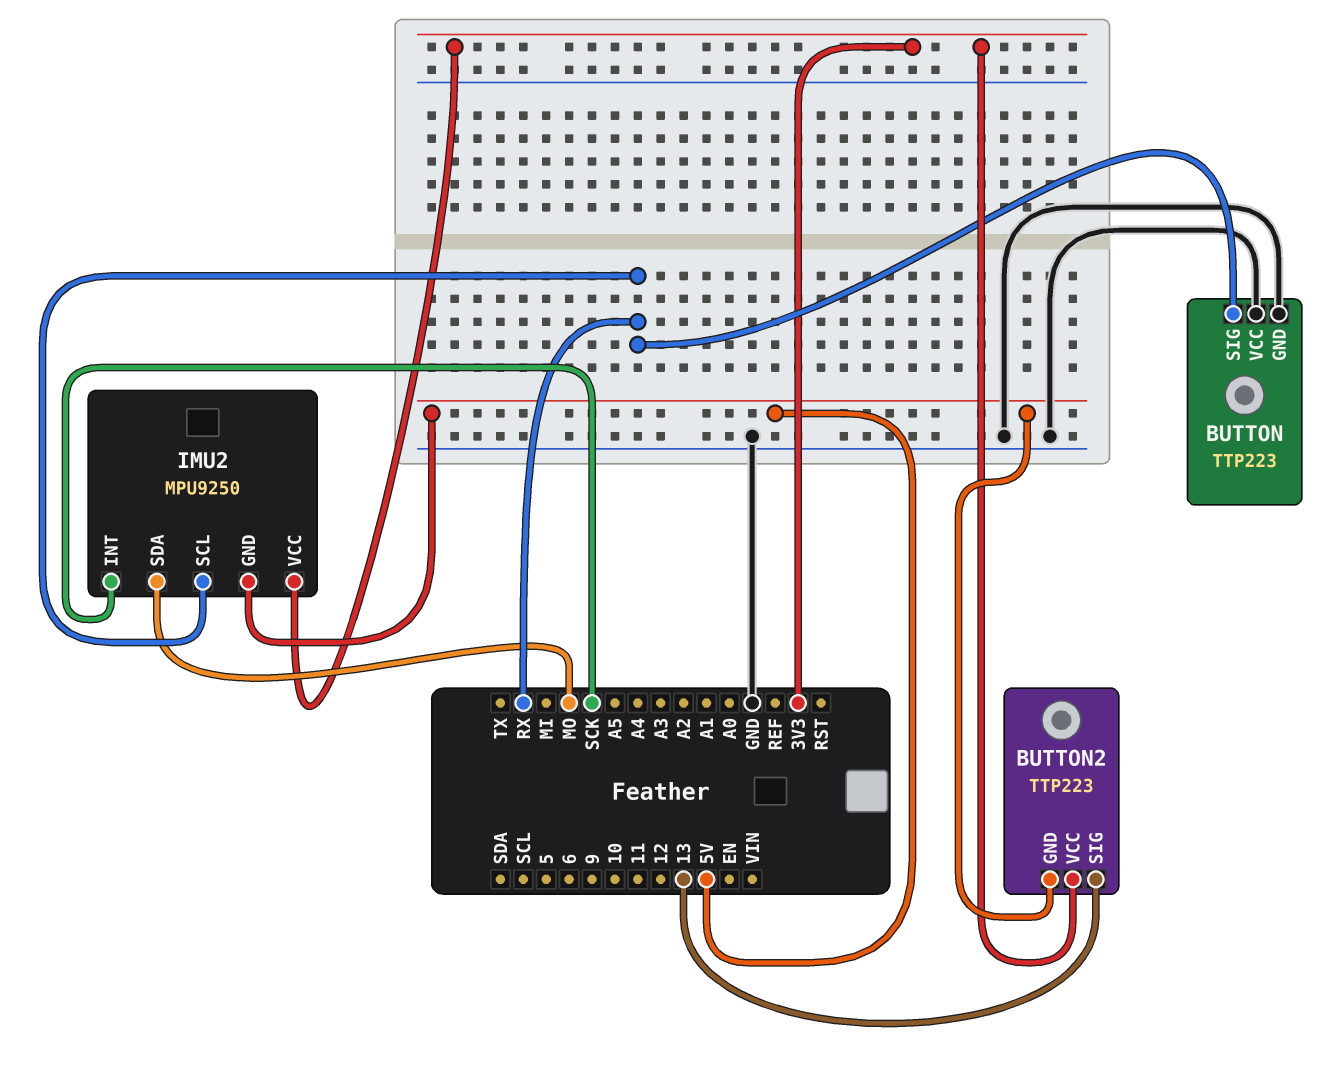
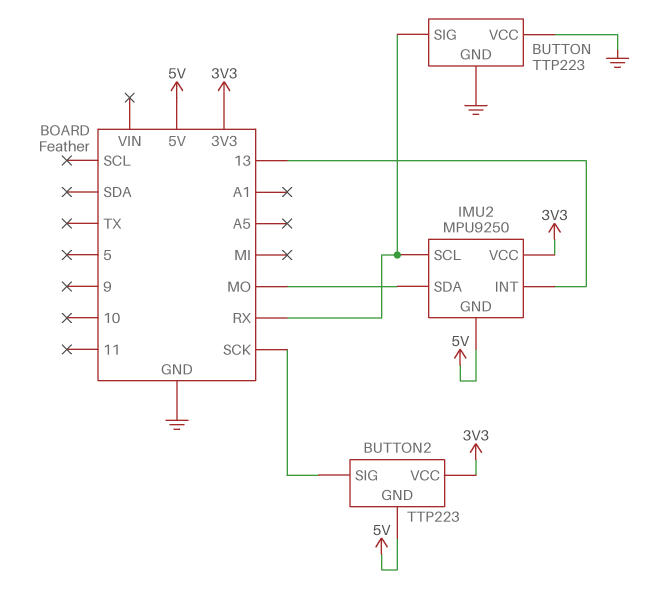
BUTTON2 pin SIG: 13 -> SCK
IMU2 pin INT: SCK -> 13

